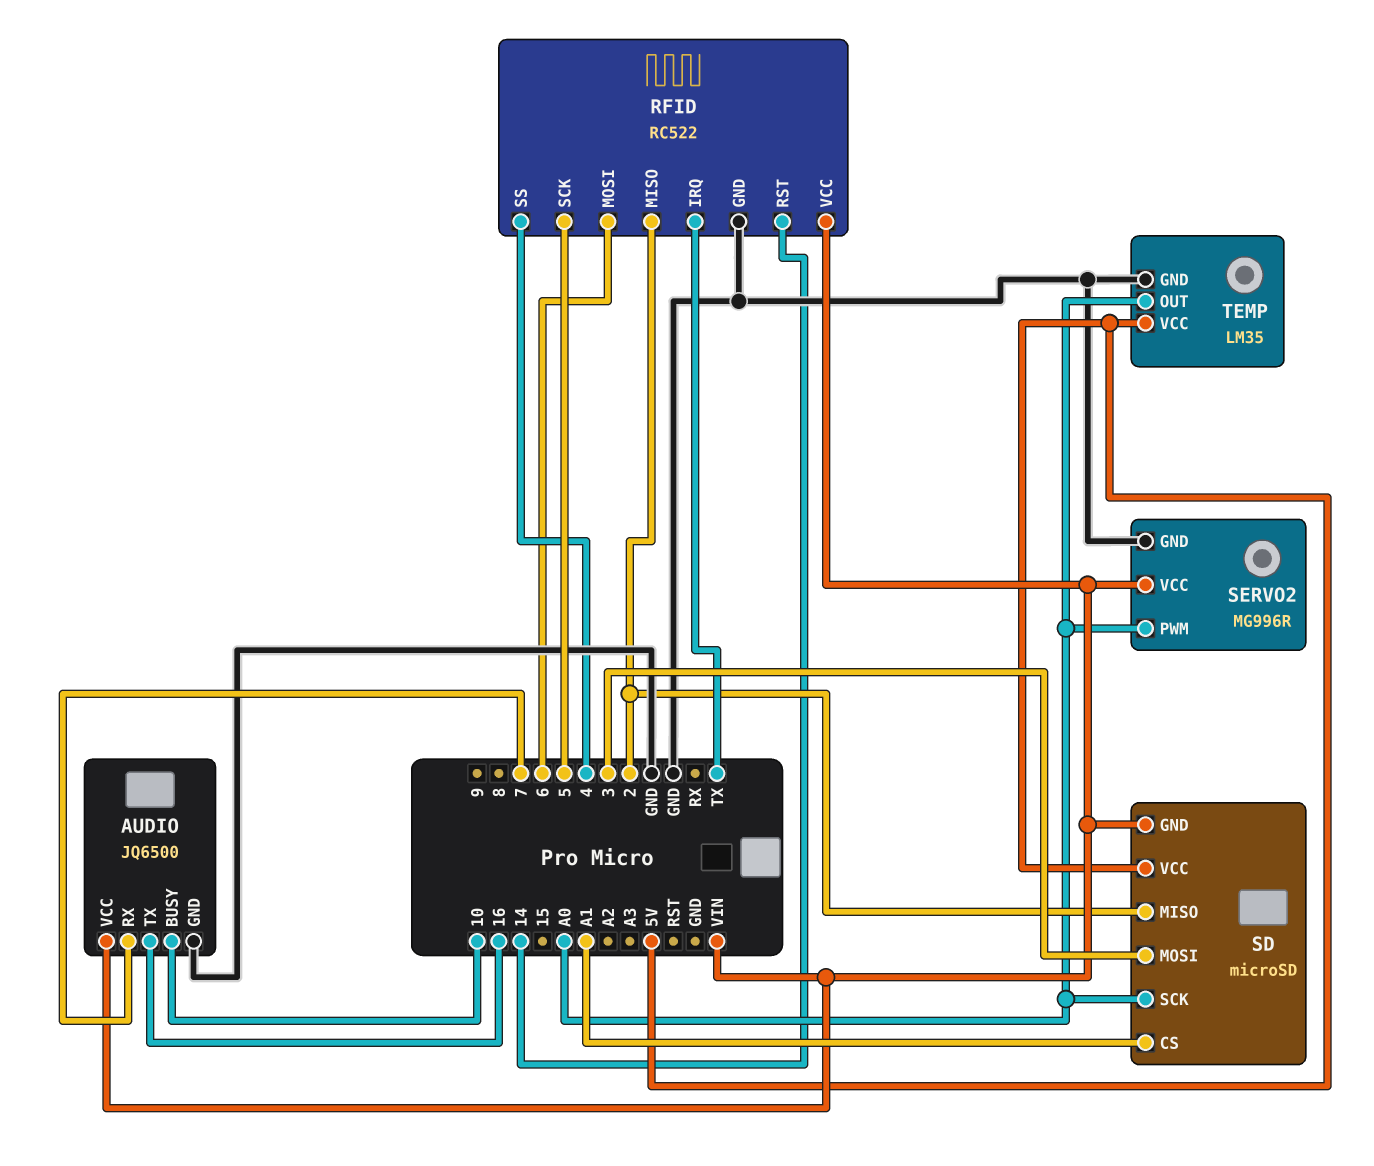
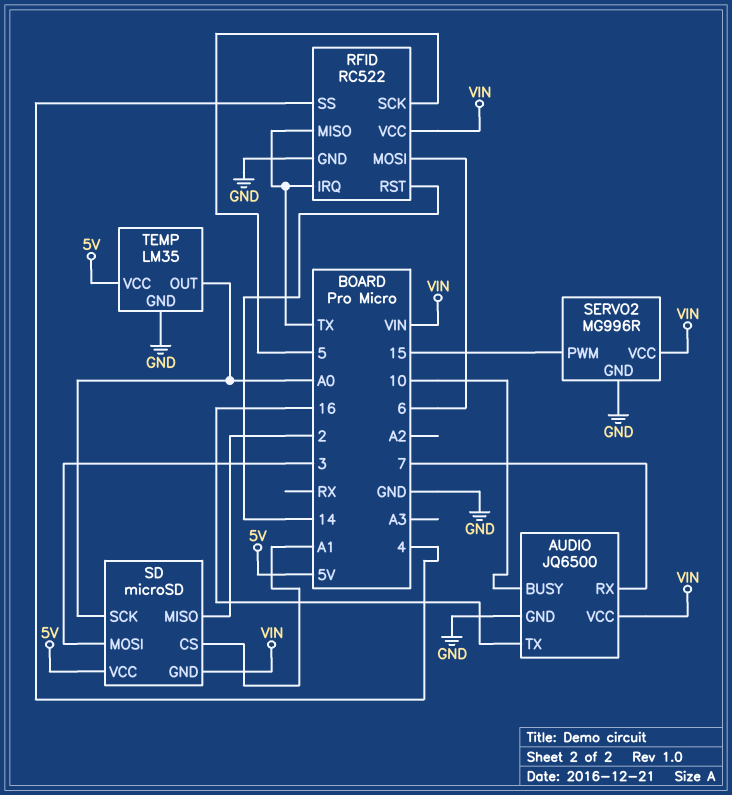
RFID pin MISO: 2 -> TX
SERVO2 pin PWM: A0 -> 15

